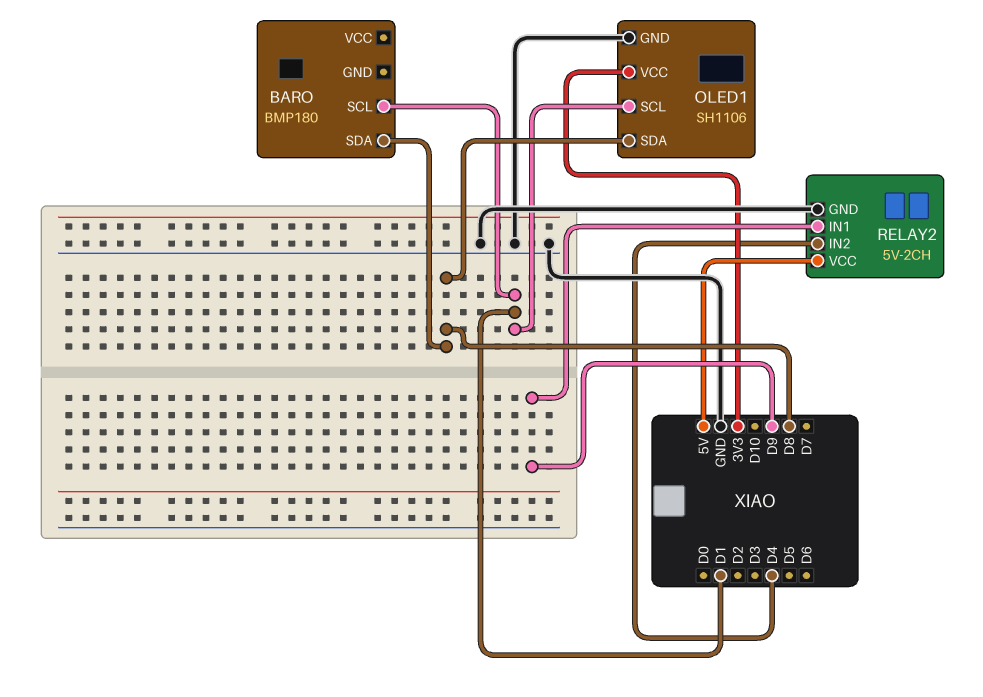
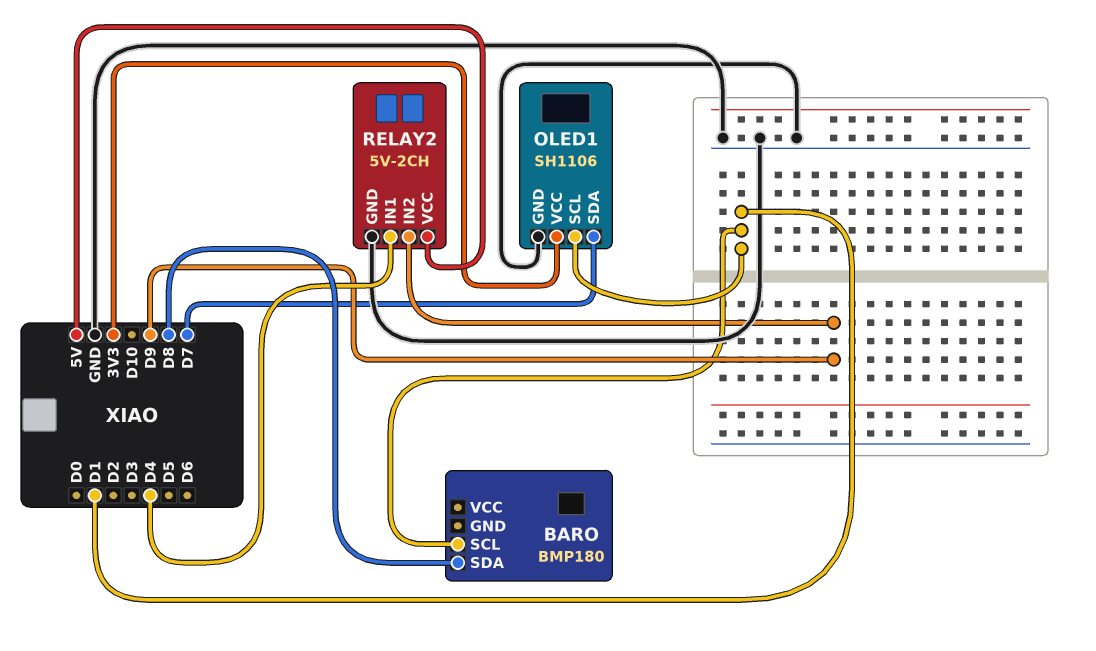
OLED1 pin SDA: D8 -> D7
RELAY2 pin IN1: D9 -> D4
RELAY2 pin IN2: D4 -> D9

